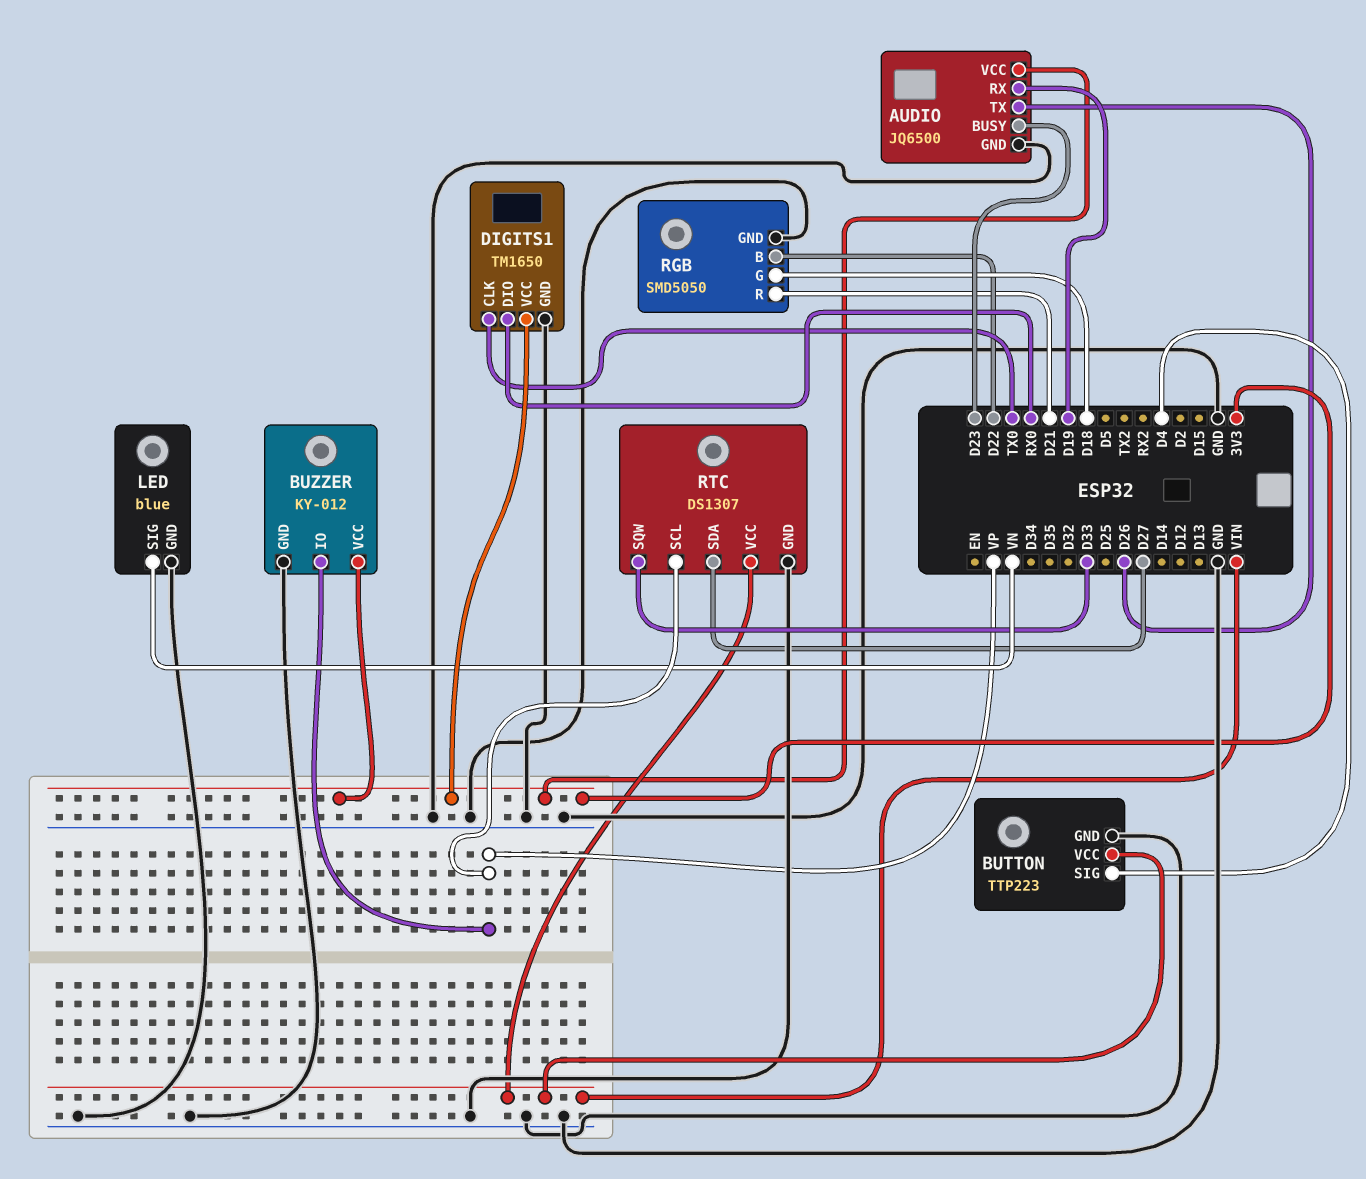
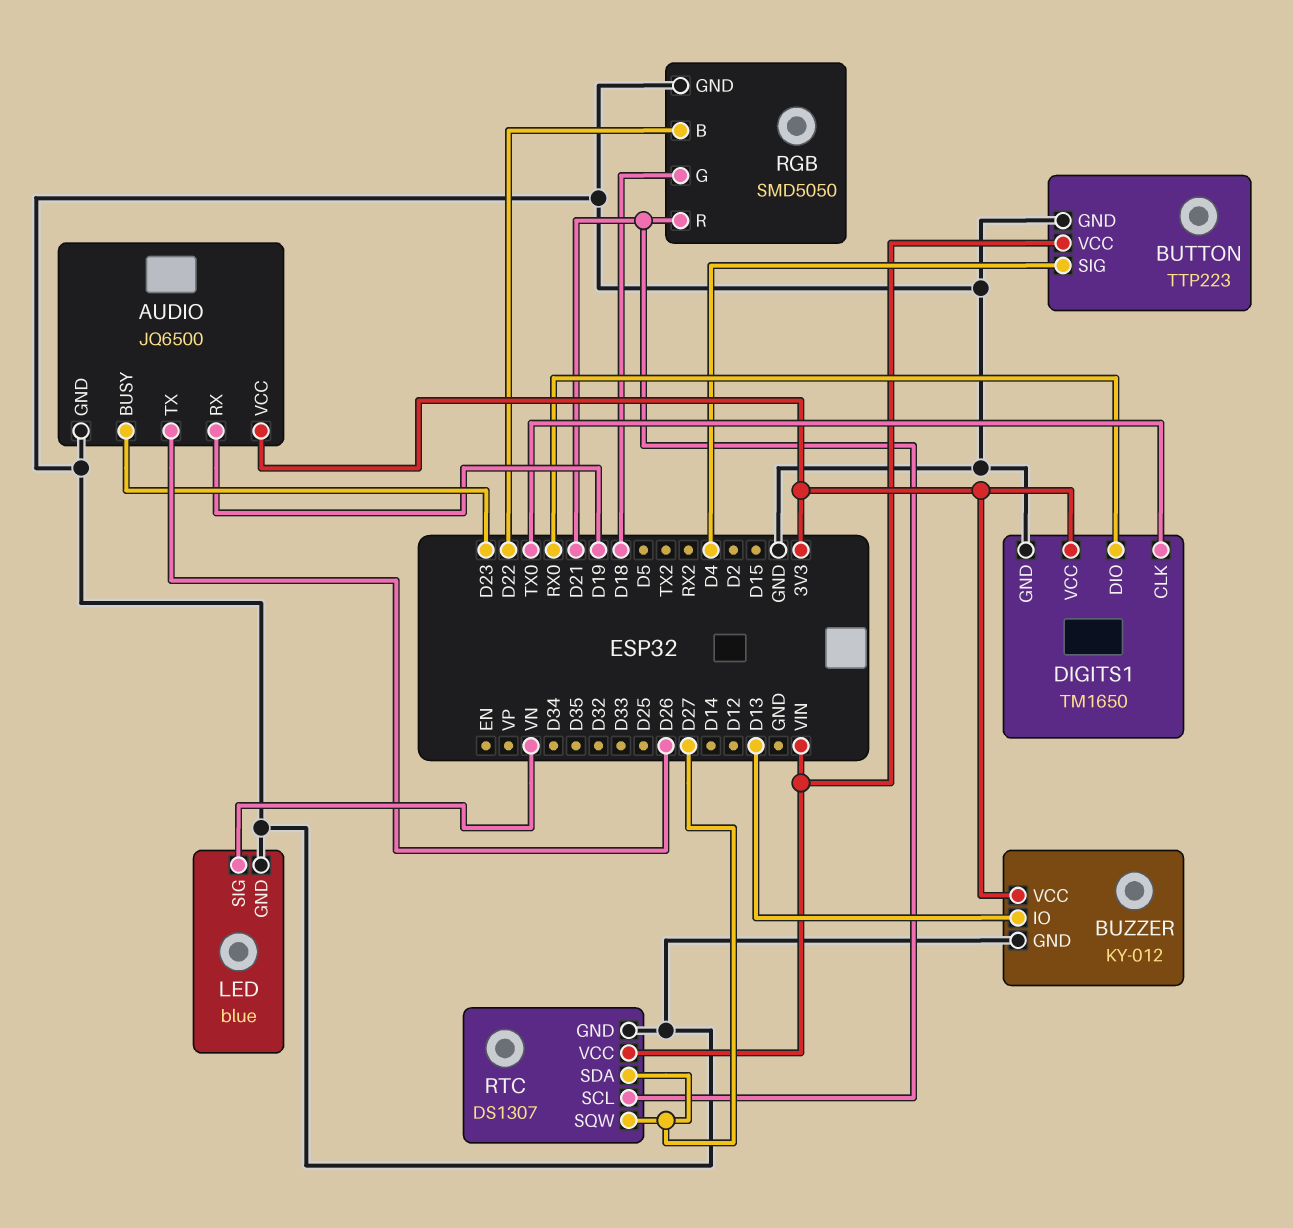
BUZZER pin IO: VP -> D13
RTC pin SCL: VP -> D21
RTC pin SQW: D33 -> D27

